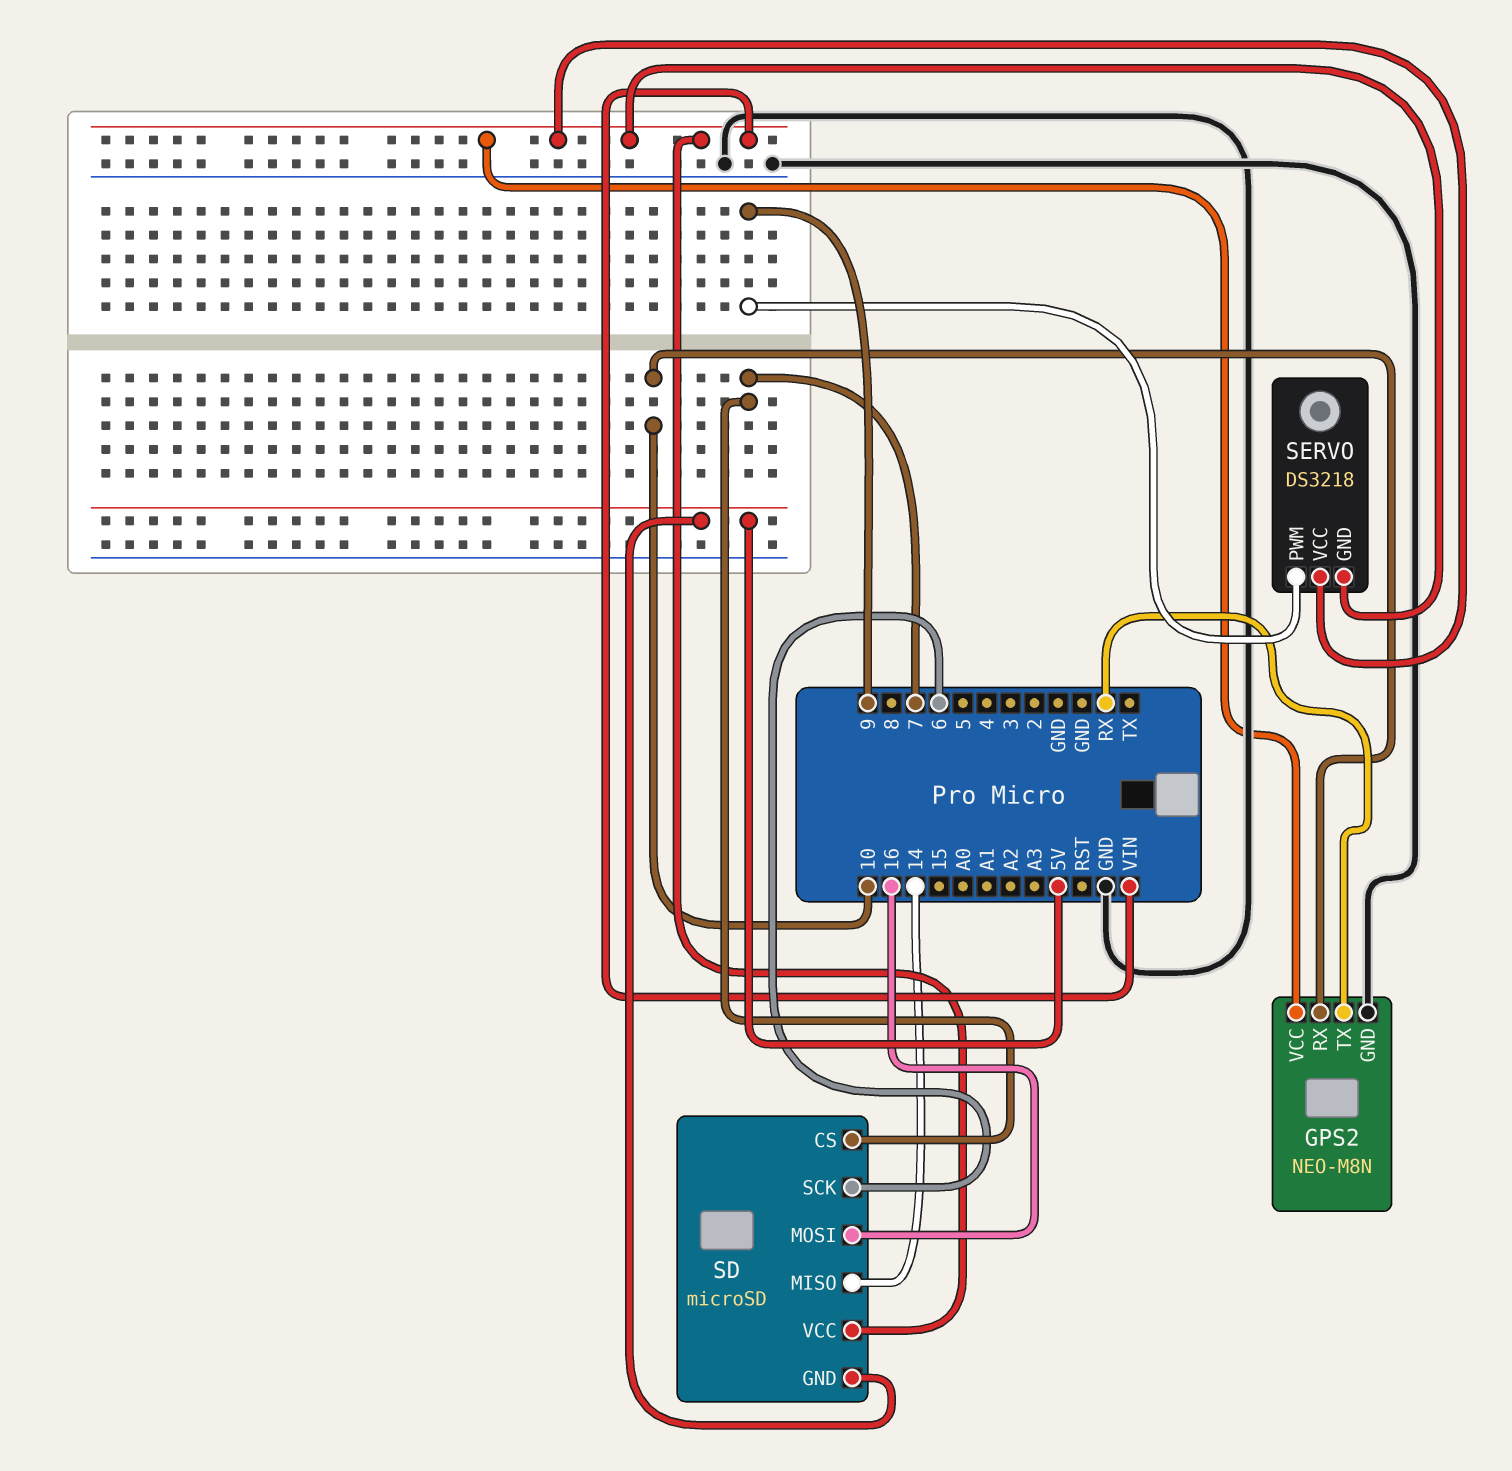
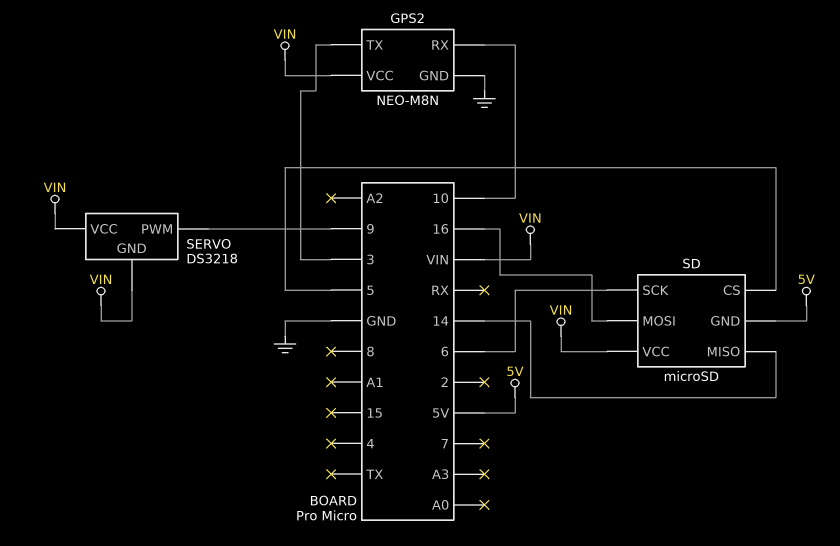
GPS2 pin TX: RX -> 3
SD pin CS: 7 -> 5

